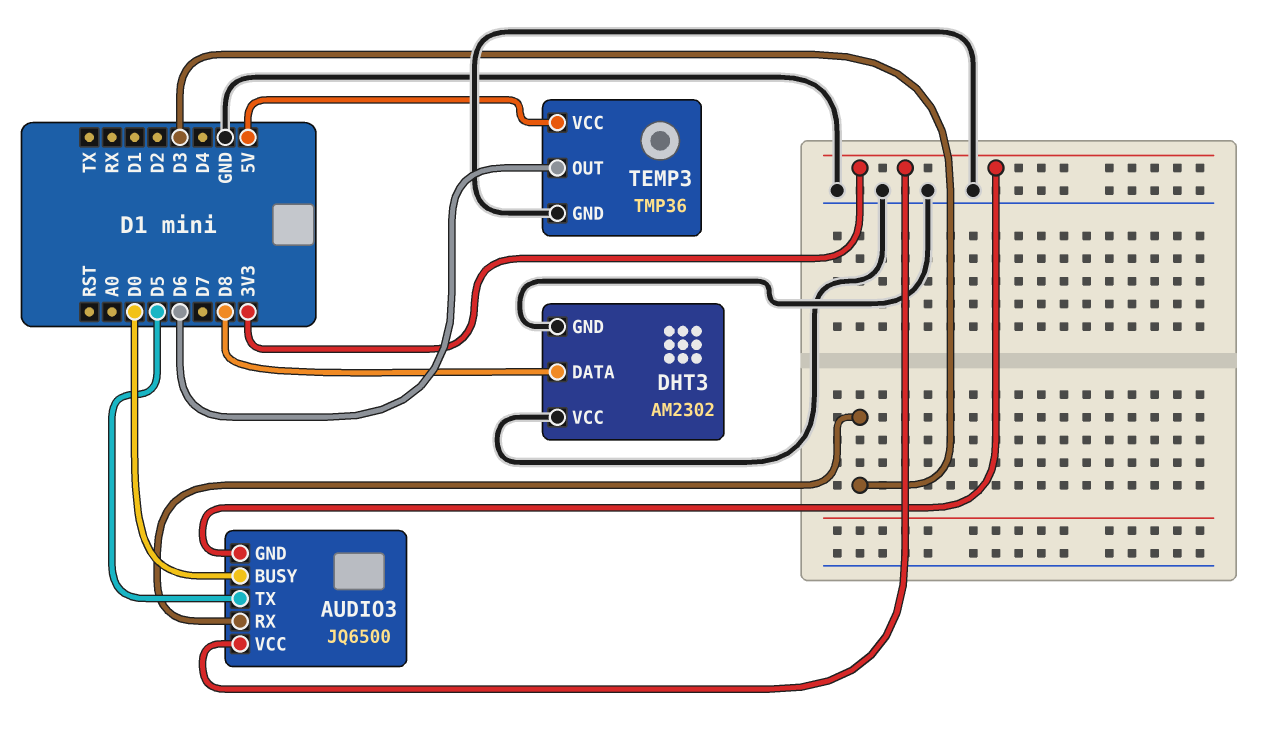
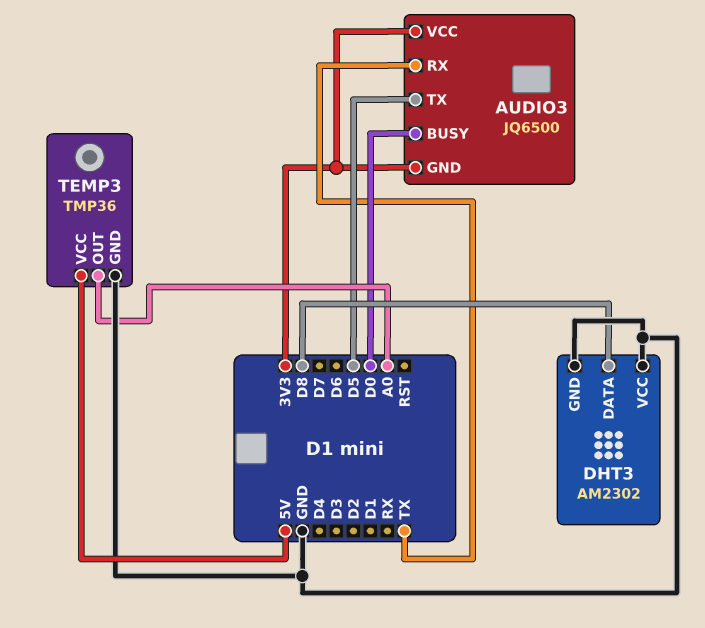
AUDIO3 pin RX: D3 -> TX
TEMP3 pin OUT: D6 -> A0

